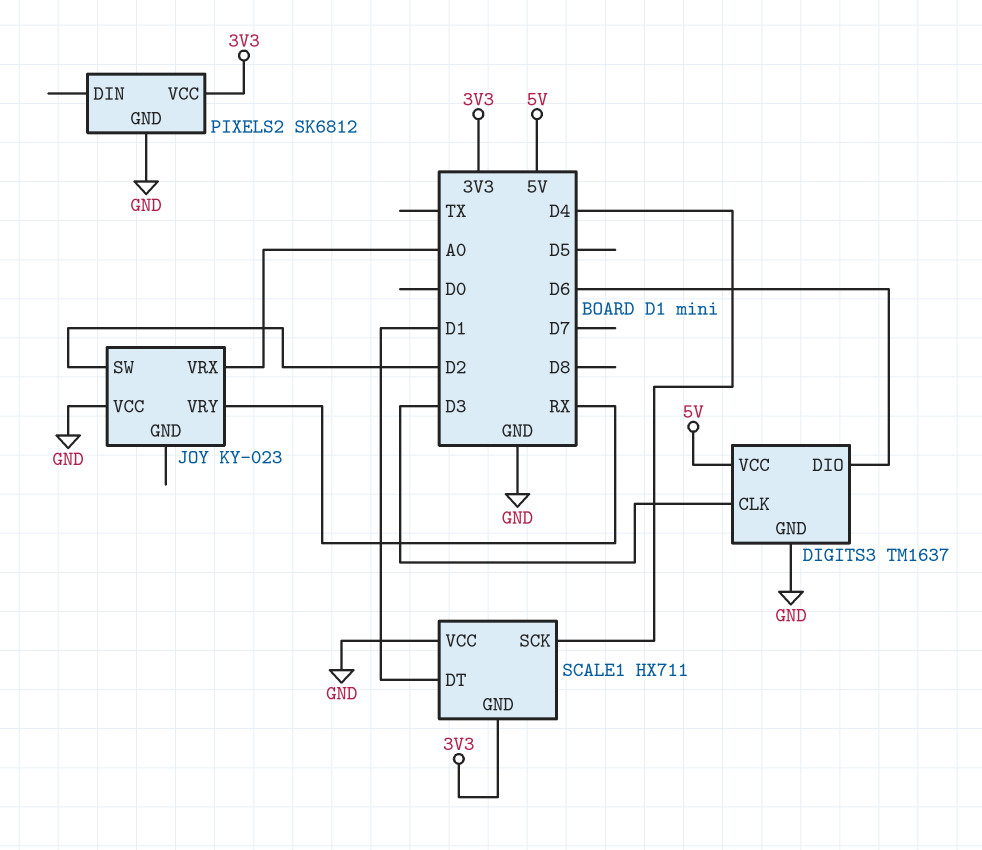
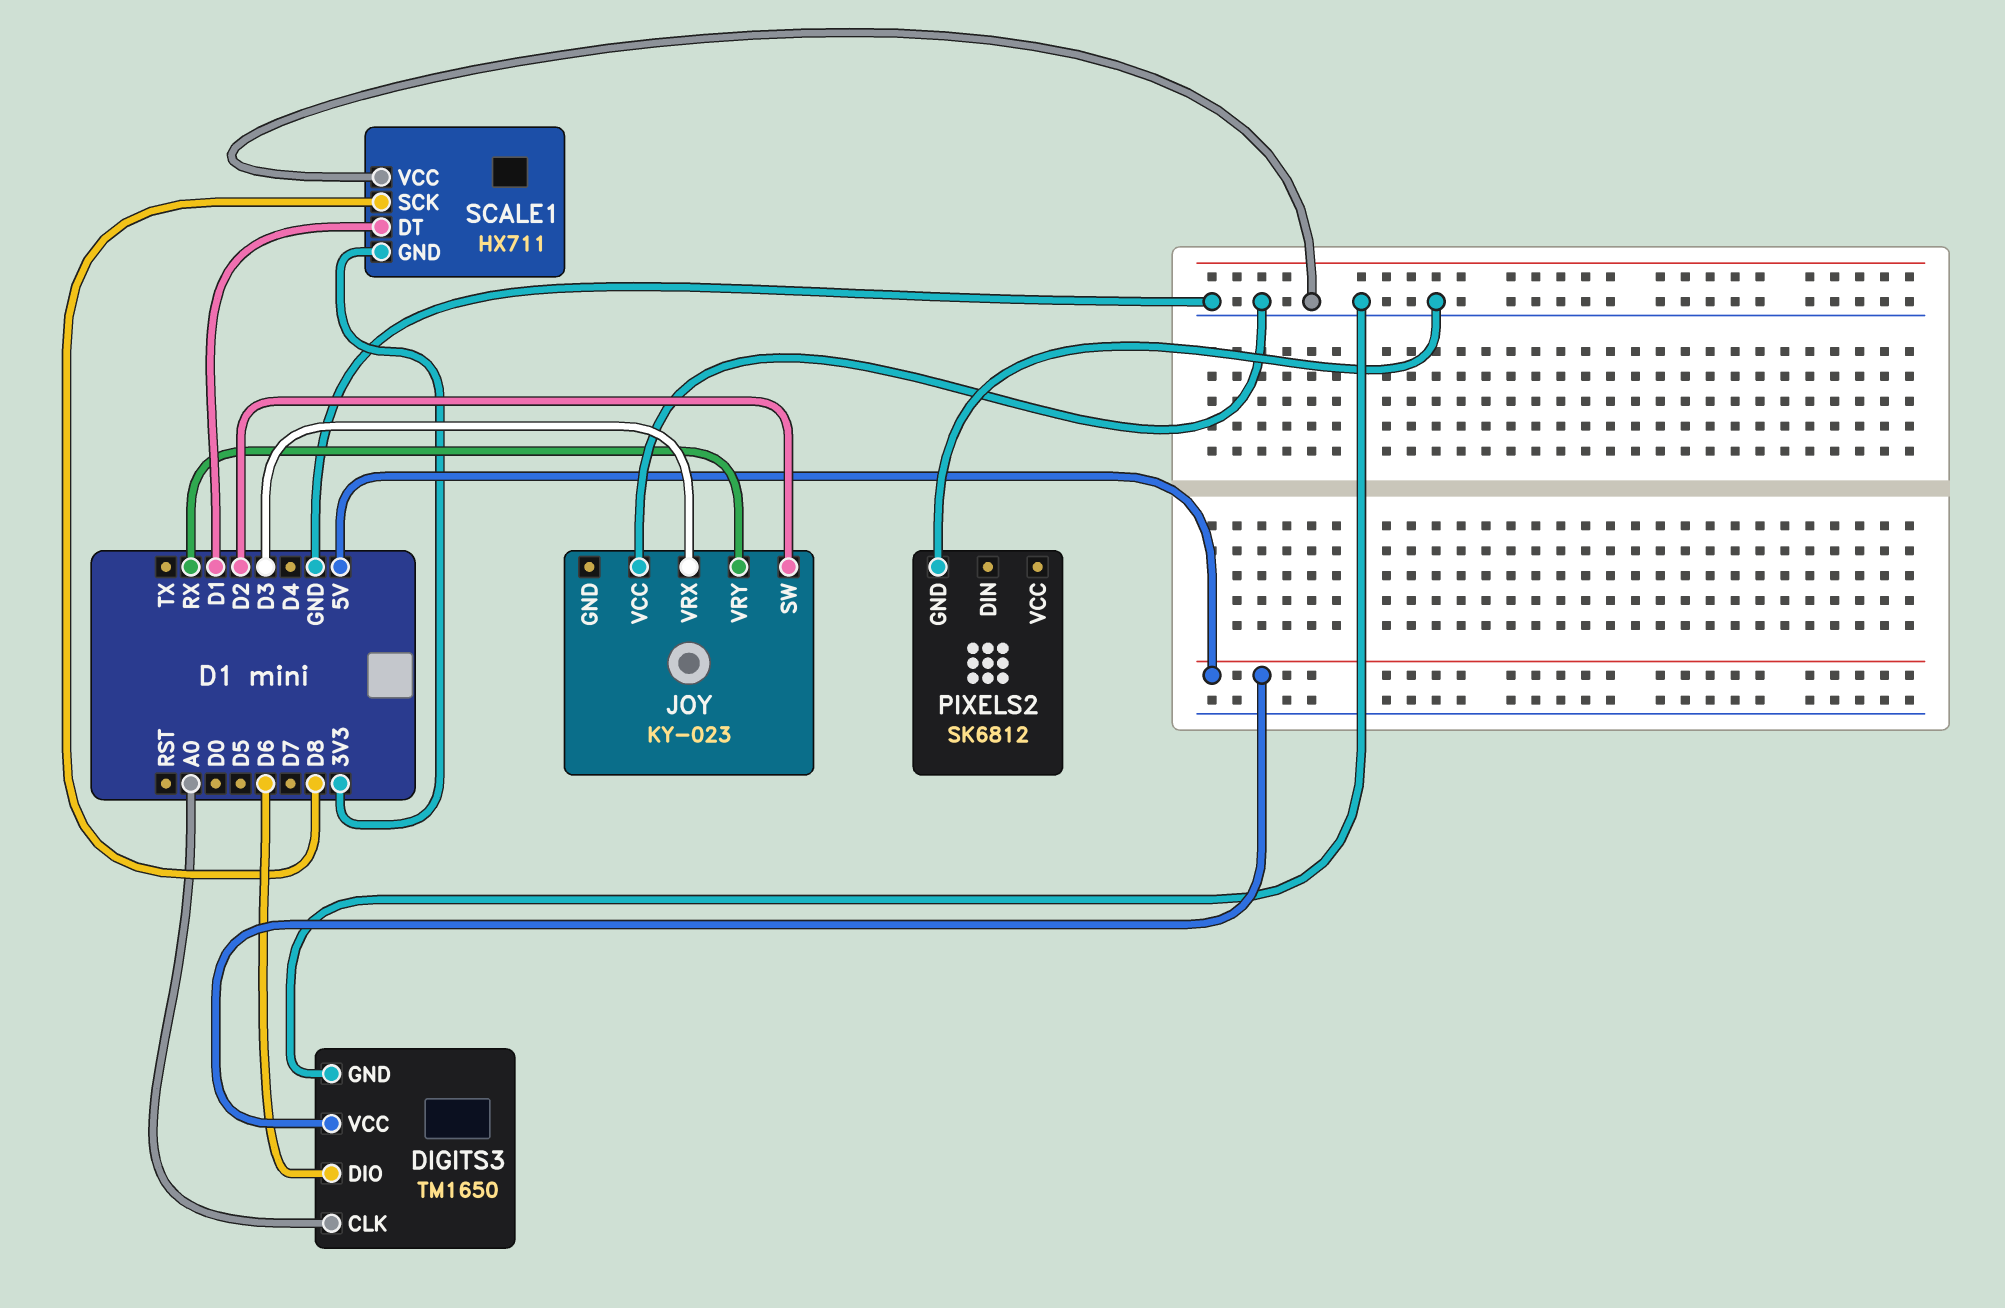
DIGITS3: TM1637 -> TM1650
DIGITS3 pin CLK: D3 -> A0
JOY pin VRX: A0 -> D3
PIXELS2 pin VCC: 3V3 -> none
SCALE1 pin SCK: D4 -> D8

